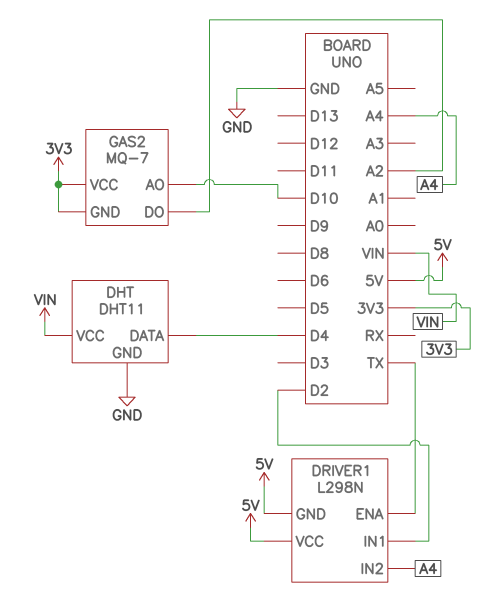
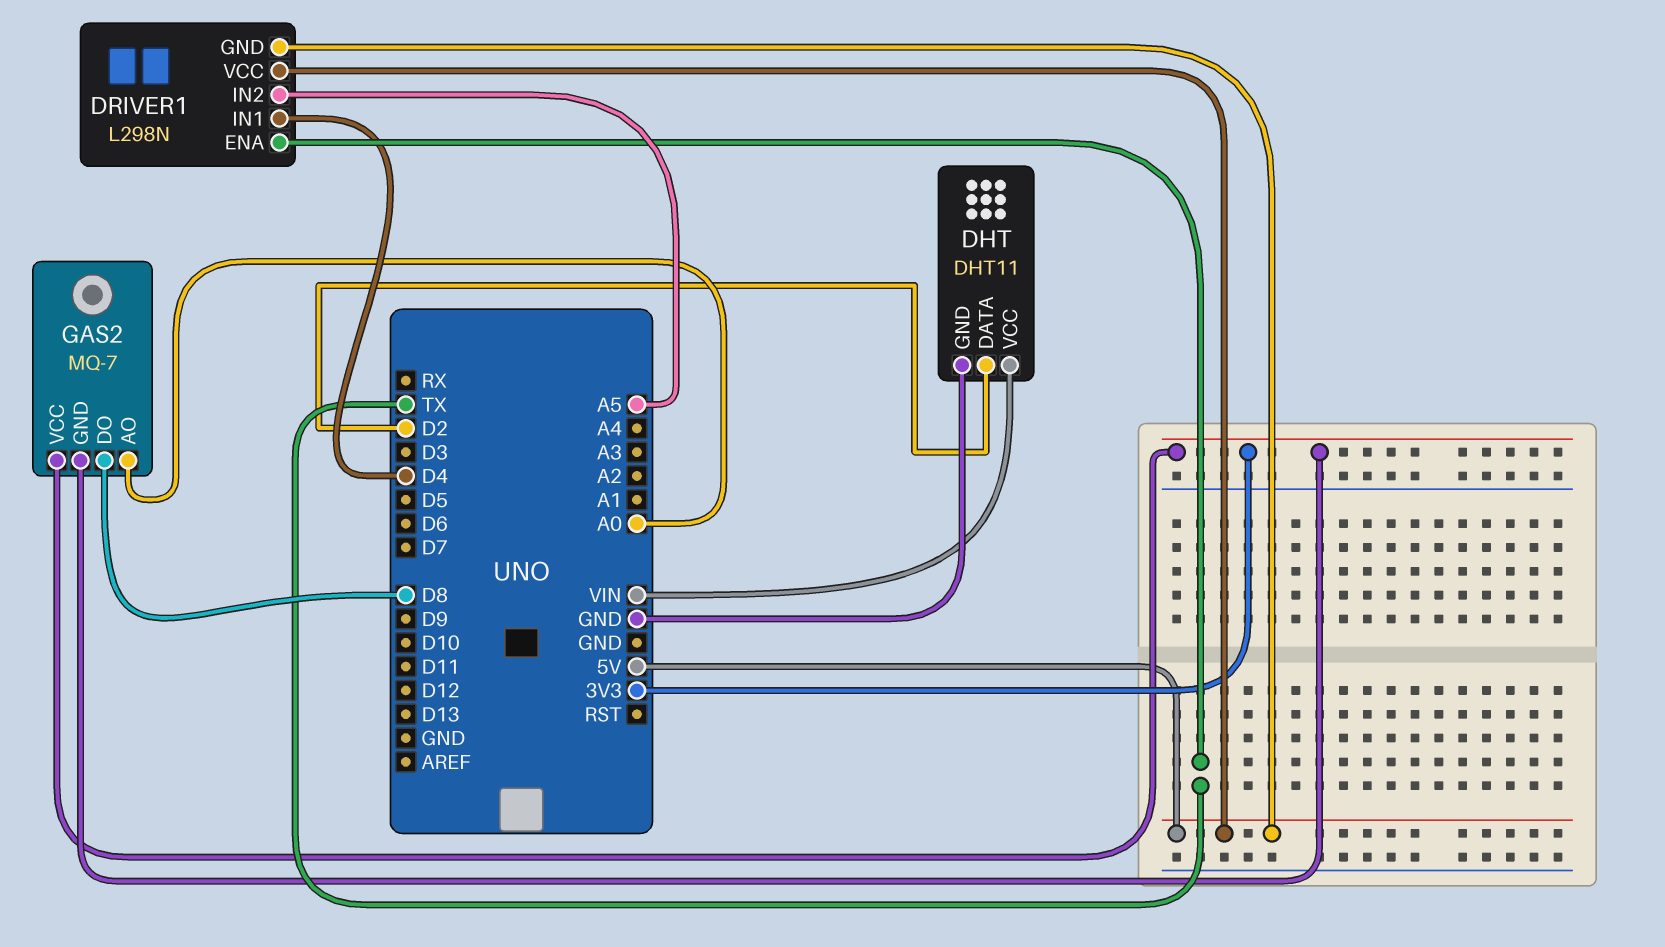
DHT pin DATA: D4 -> D2
DRIVER1 pin IN1: D2 -> D4
DRIVER1 pin IN2: A4 -> A5
GAS2 pin AO: D10 -> A0
GAS2 pin DO: A2 -> D8

